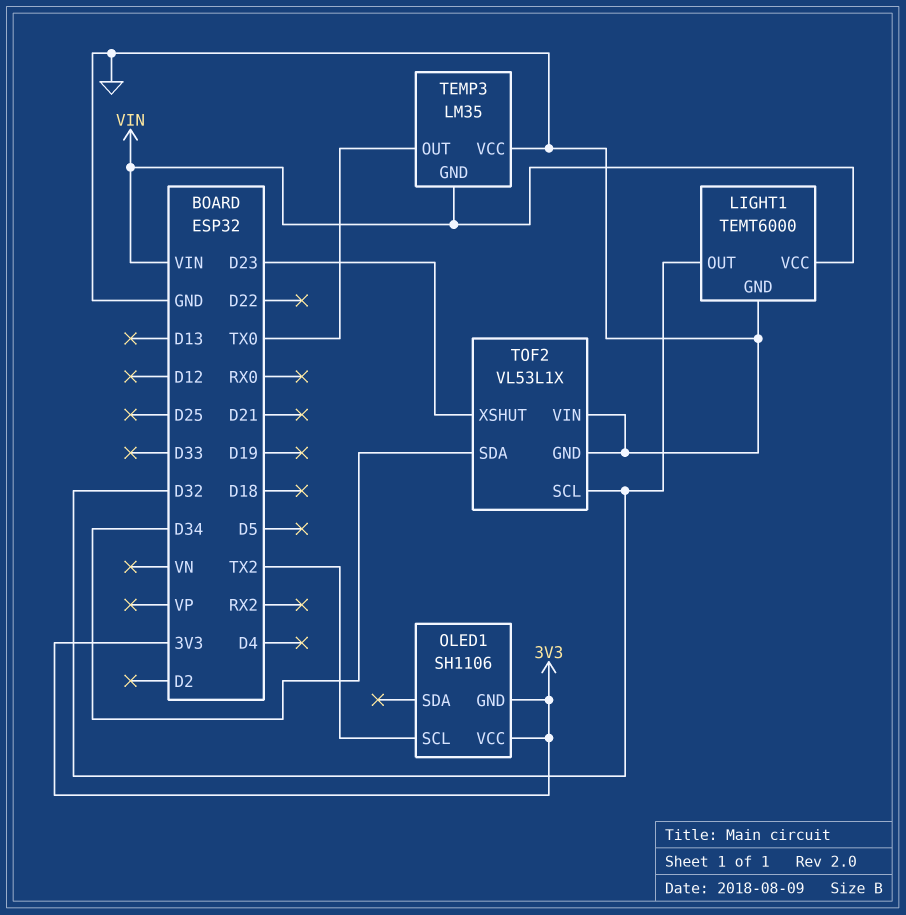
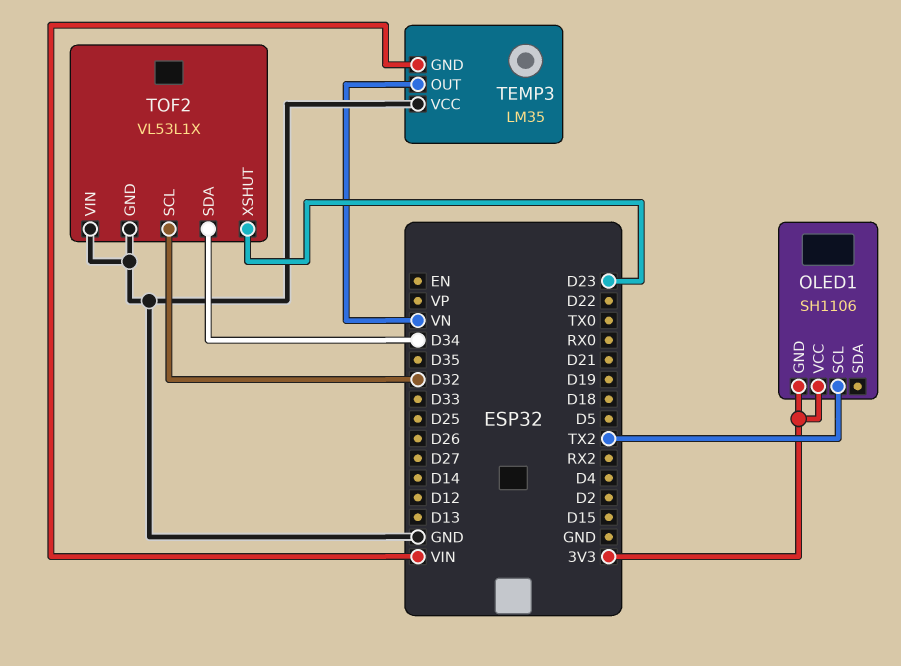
LIGHT1: TEMT6000 -> none
LIGHT1 pin GND: GND -> none
LIGHT1 pin OUT: D32 -> none
LIGHT1 pin VCC: VIN -> none
TEMP3 pin OUT: TX0 -> VN

